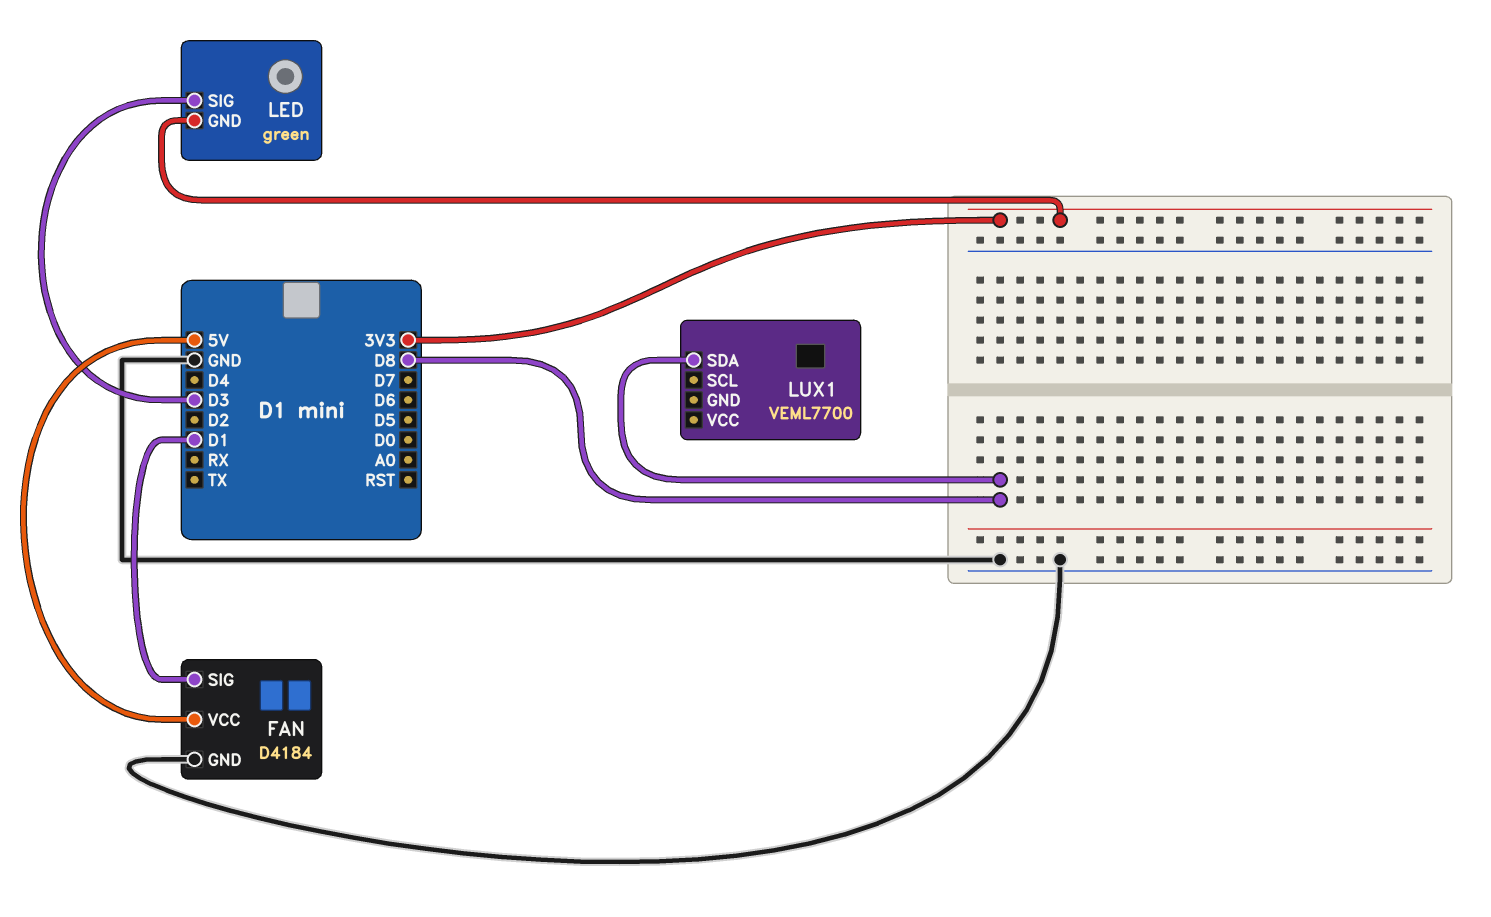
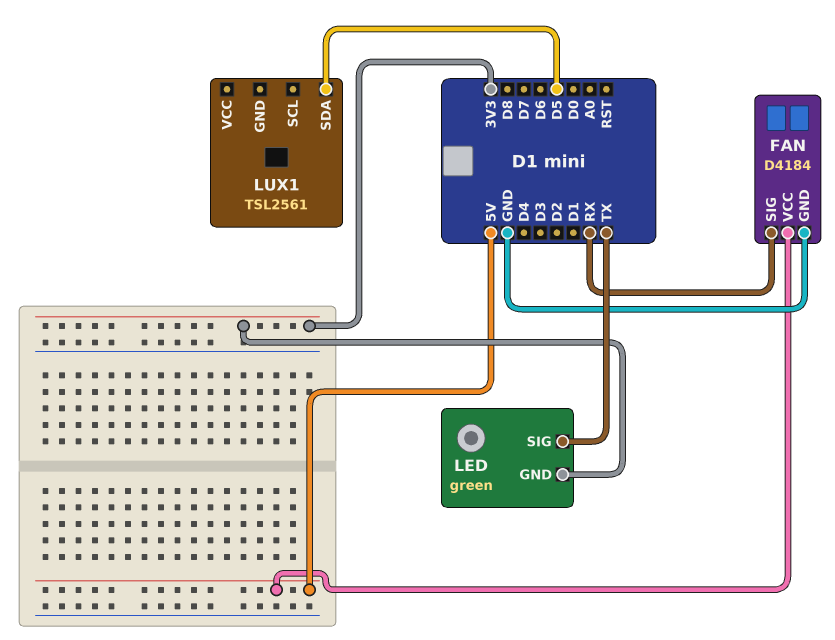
FAN pin SIG: D1 -> RX
LED pin SIG: D3 -> TX
LUX1: VEML7700 -> TSL2561
LUX1 pin SDA: D8 -> D5

